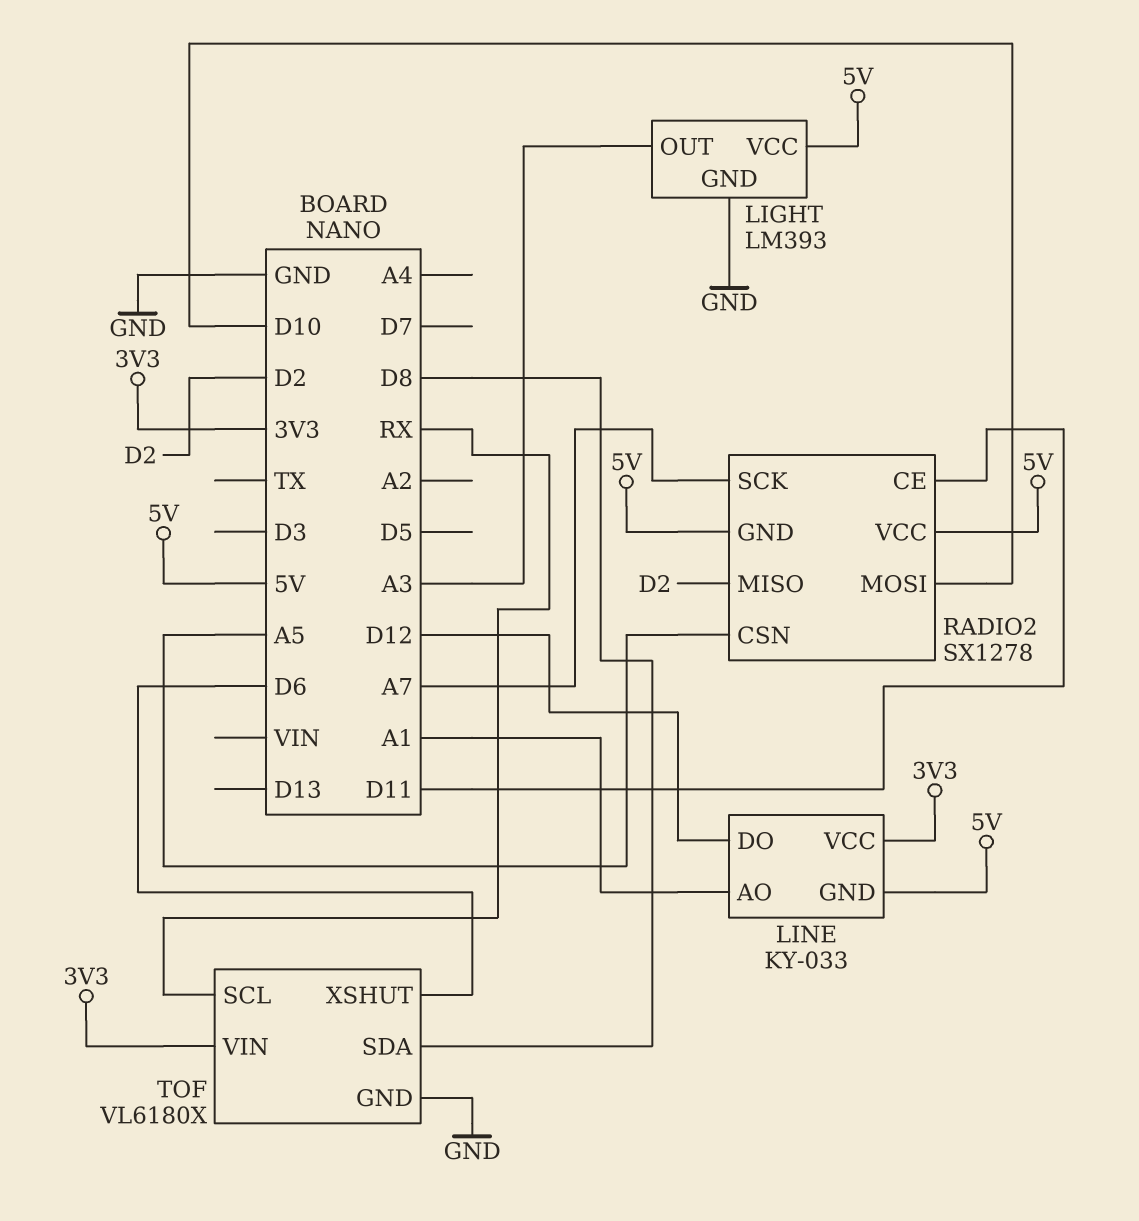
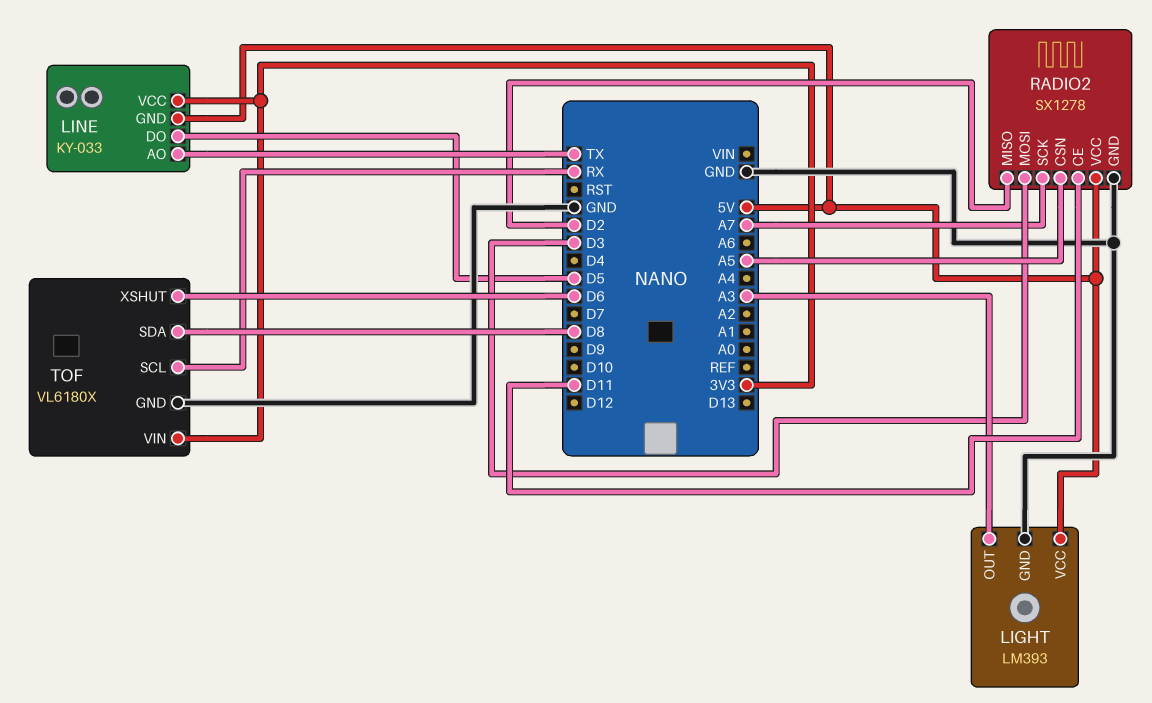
LINE pin AO: A1 -> TX
LINE pin DO: D12 -> D5
RADIO2 pin GND: 5V -> GND
RADIO2 pin MOSI: D10 -> D3

